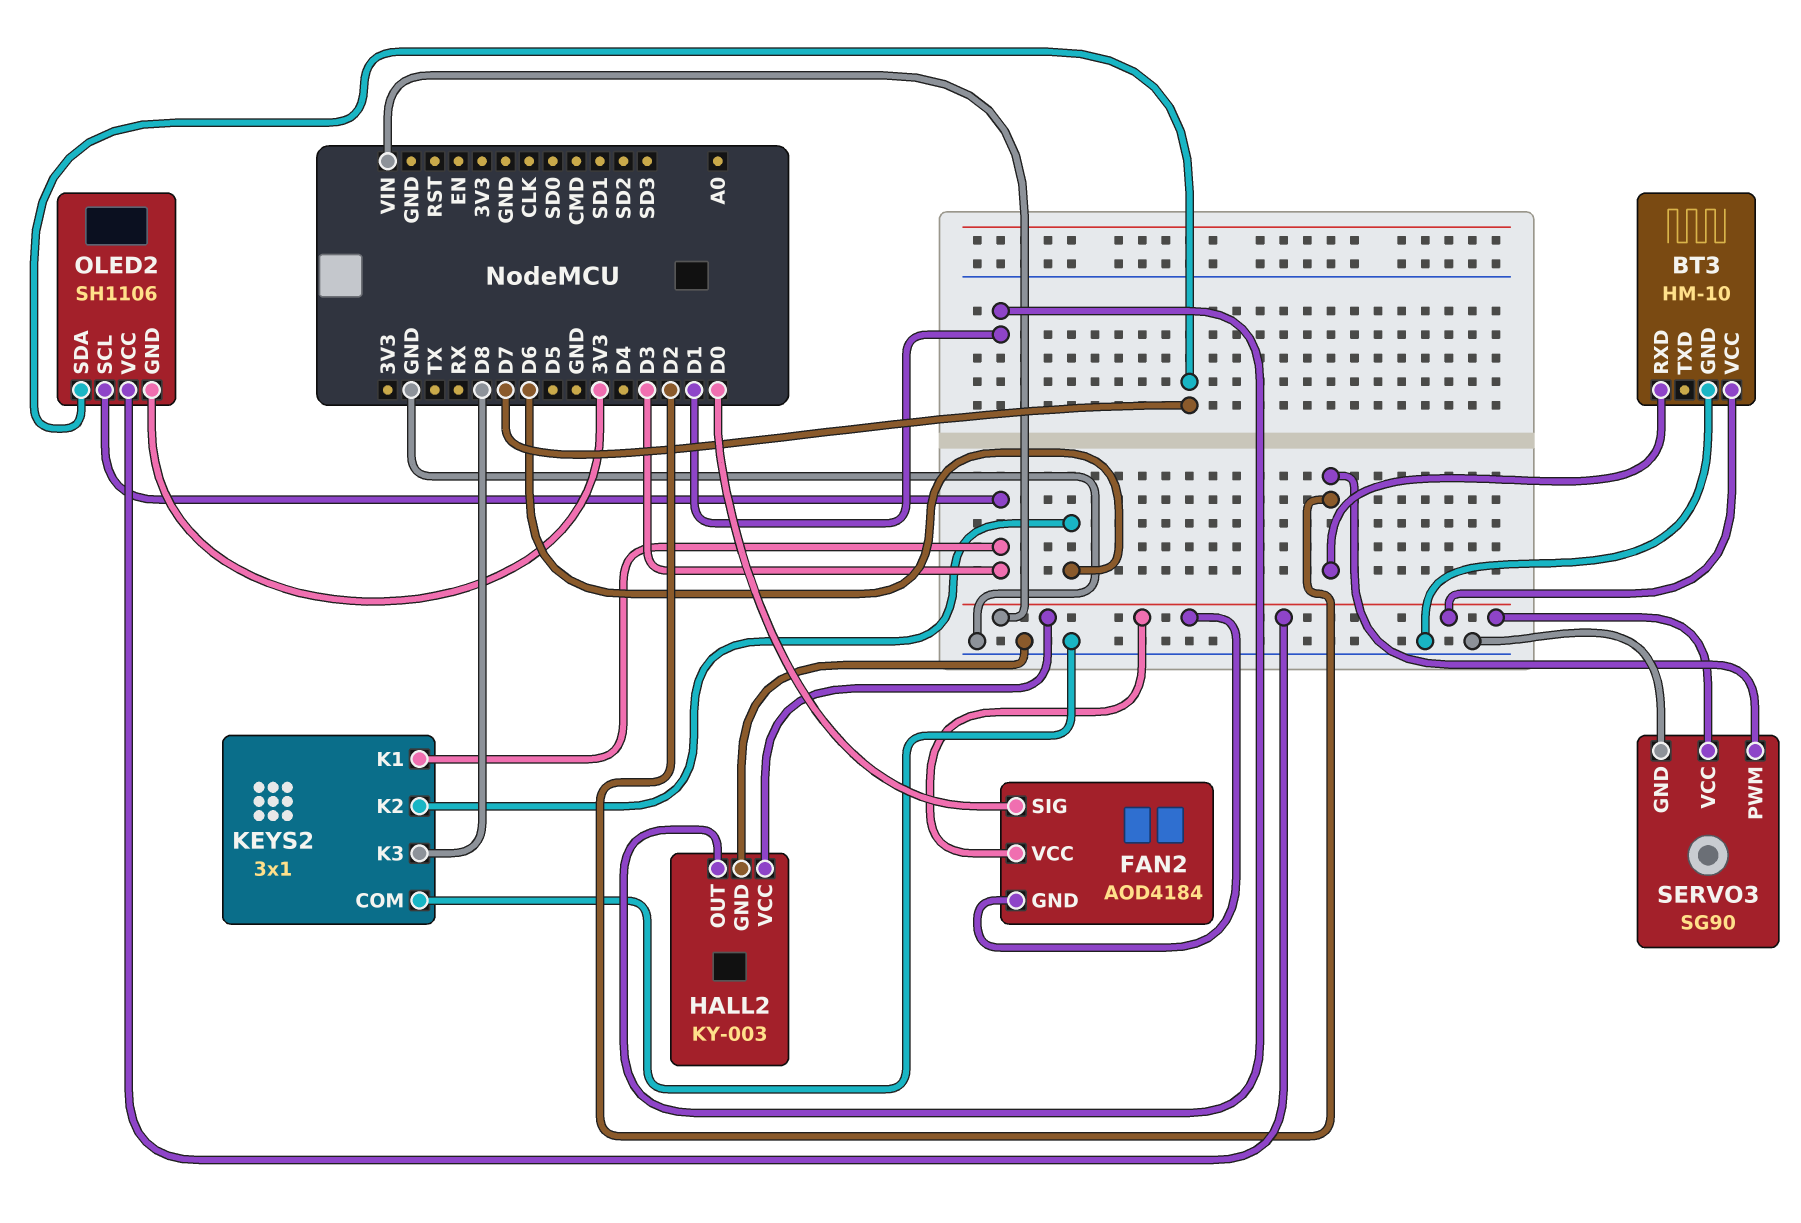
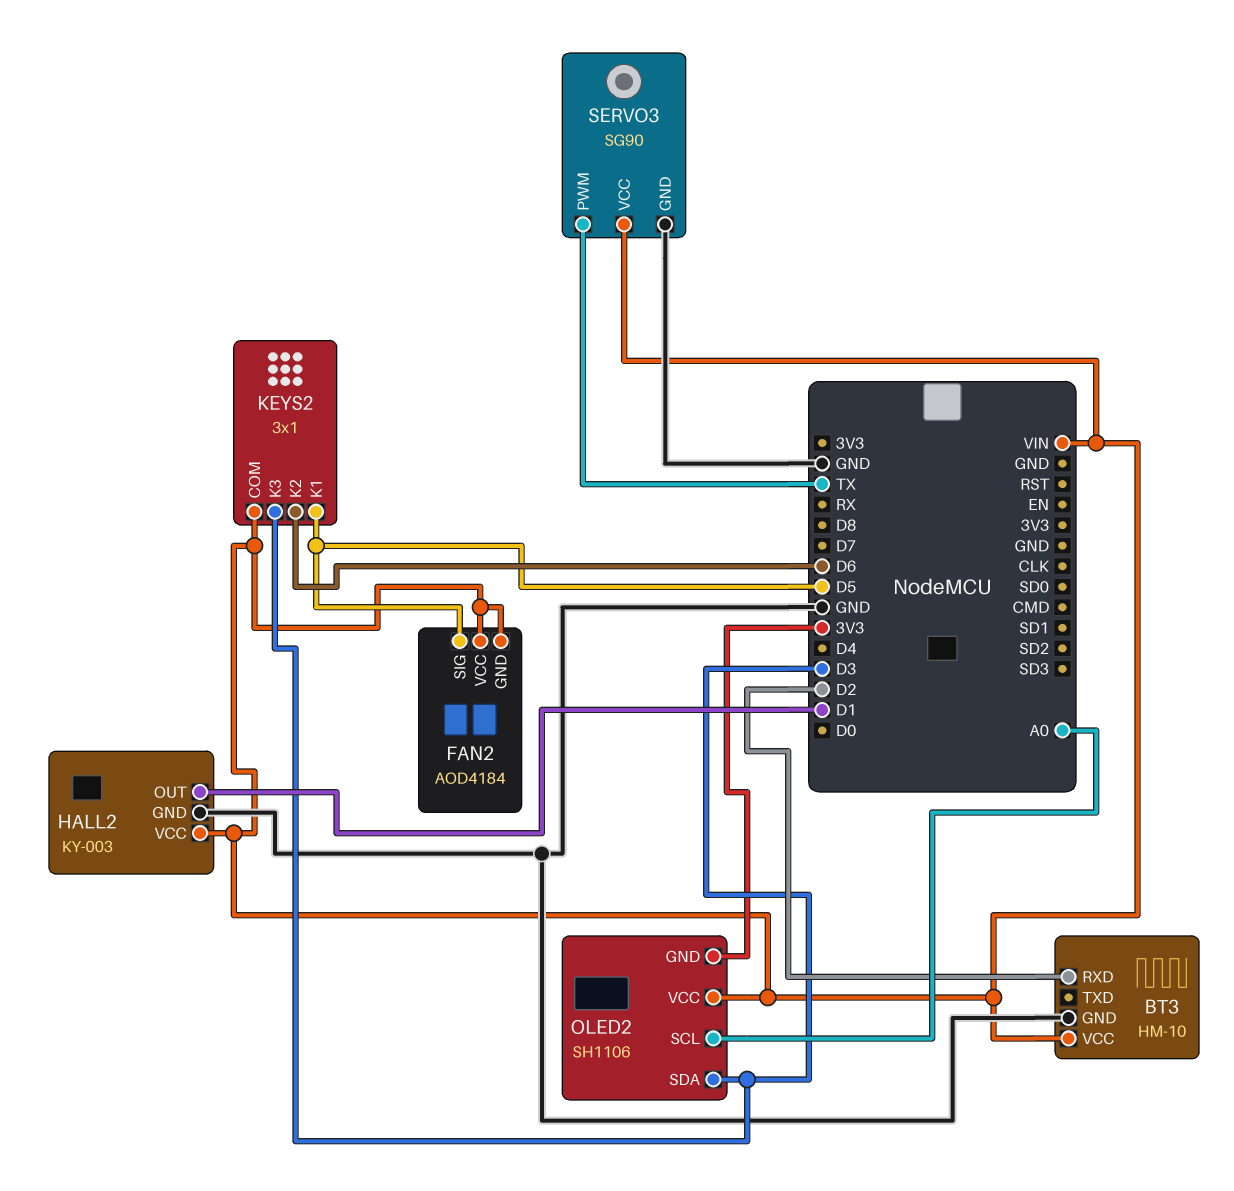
FAN2 pin SIG: D0 -> D5
KEYS2 pin COM: GND -> VIN
KEYS2 pin K1: D3 -> D5
KEYS2 pin K3: D8 -> D3
OLED2 pin SCL: D3 -> A0
OLED2 pin SDA: D7 -> D3
SERVO3 pin PWM: D2 -> TX

